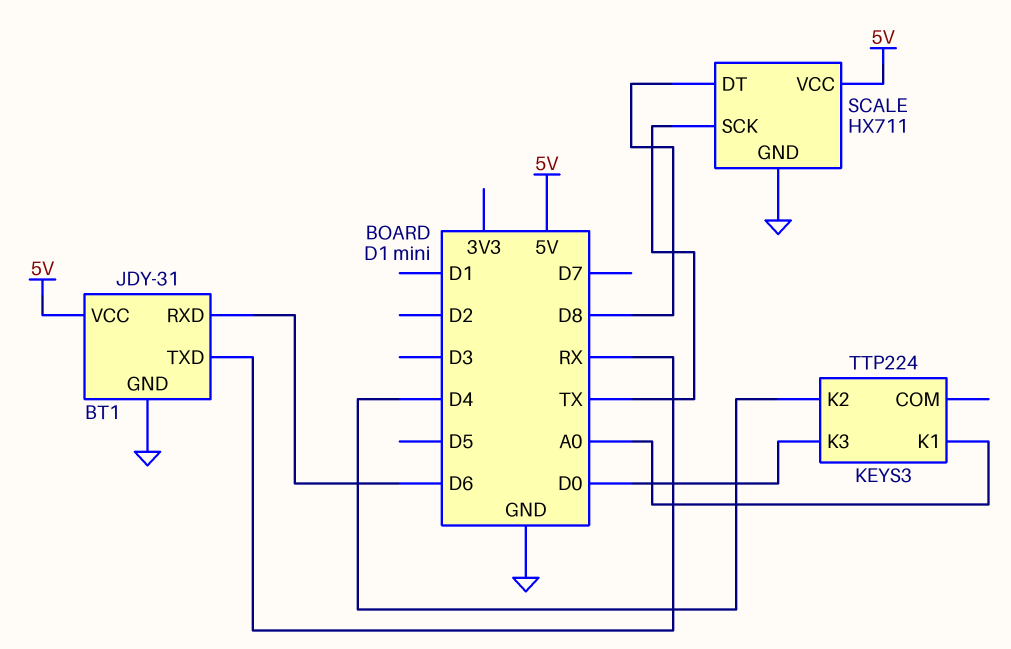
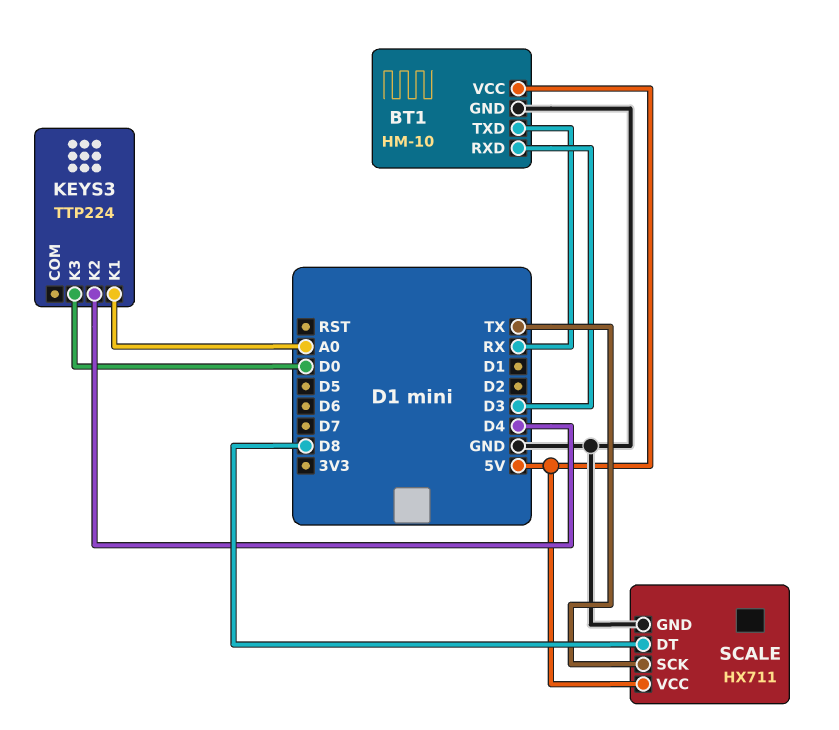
BT1: JDY-31 -> HM-10
BT1 pin RXD: D6 -> D3

